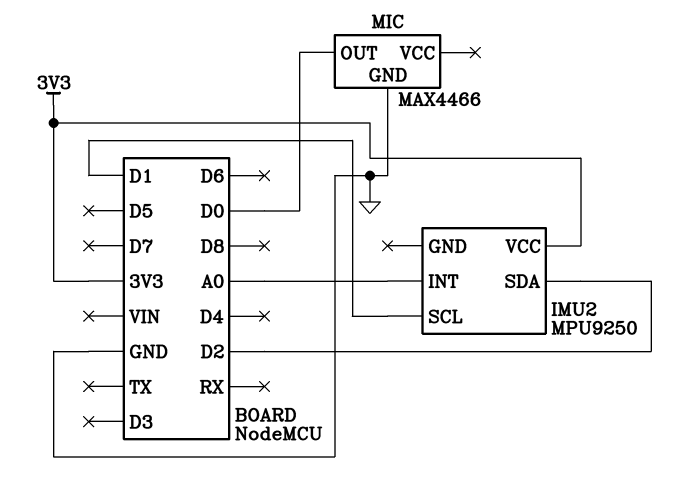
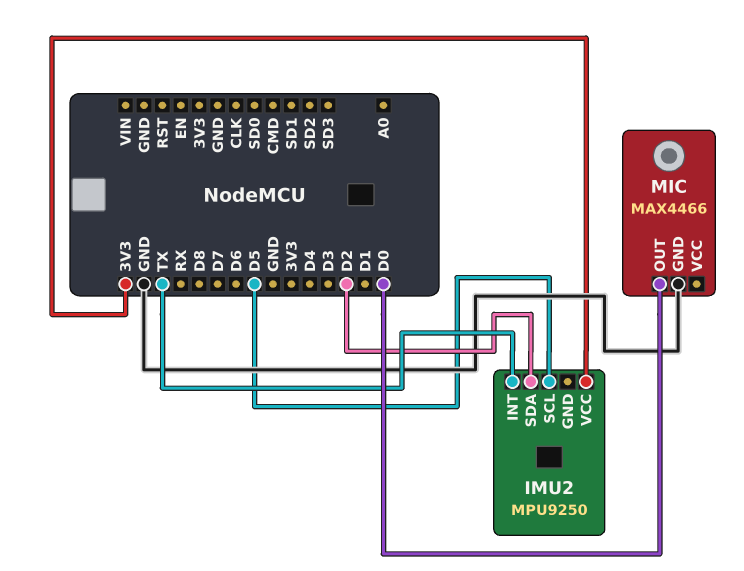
IMU2 pin INT: A0 -> TX
IMU2 pin SCL: D1 -> D5

